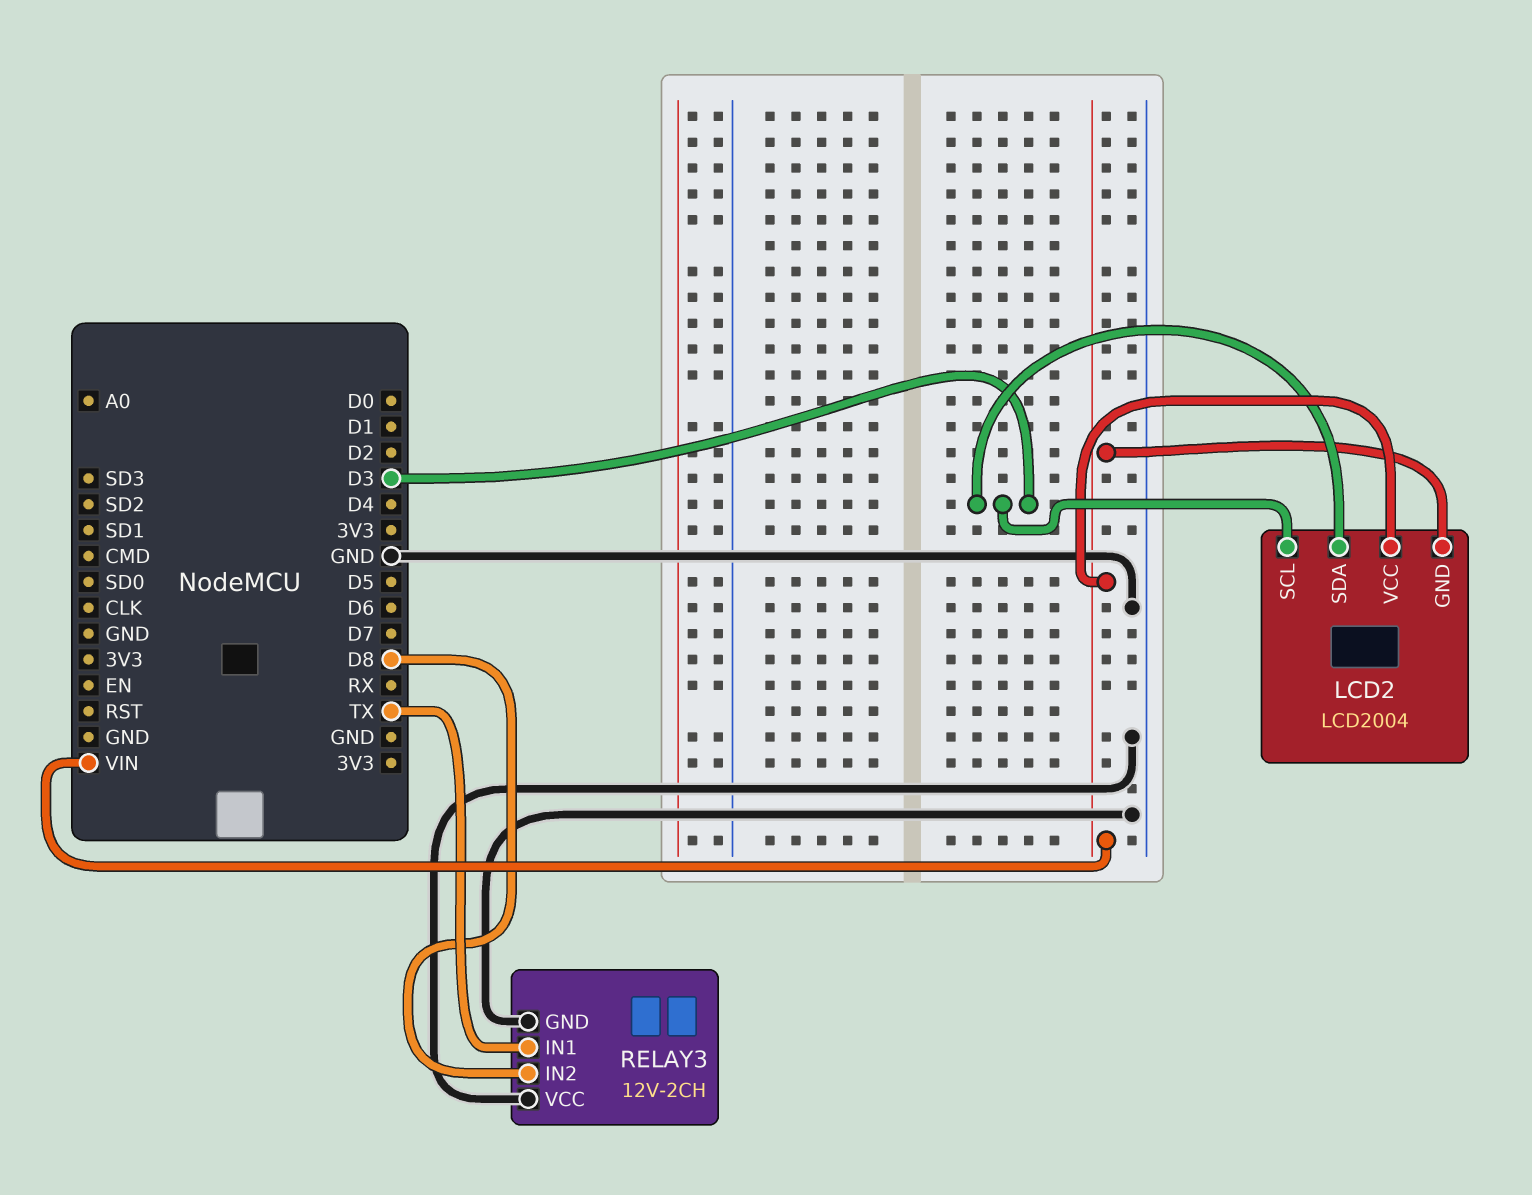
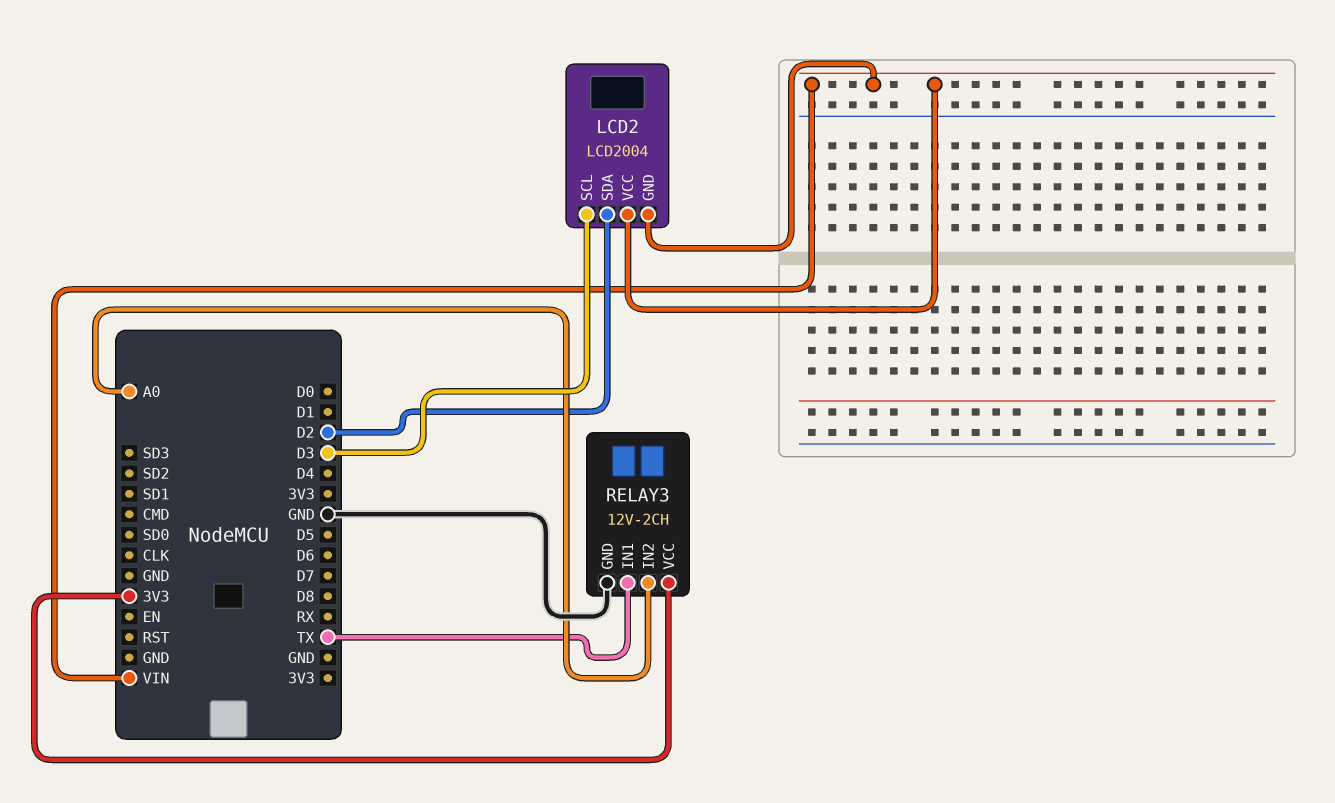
LCD2 pin SDA: D3 -> D2
RELAY3 pin IN2: D8 -> A0
RELAY3 pin VCC: GND -> 3V3

